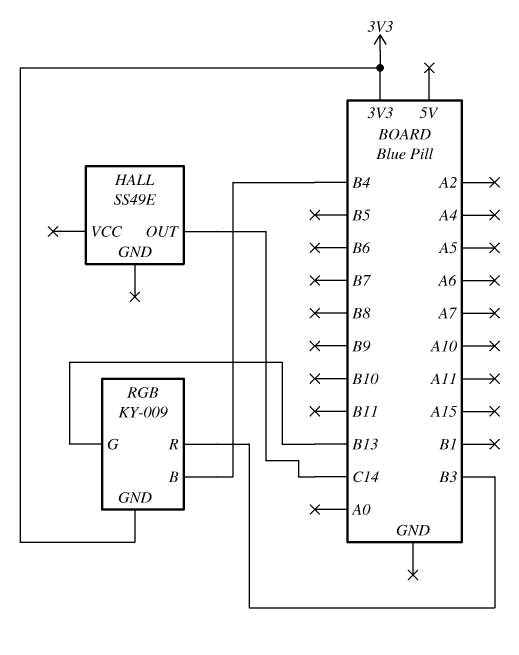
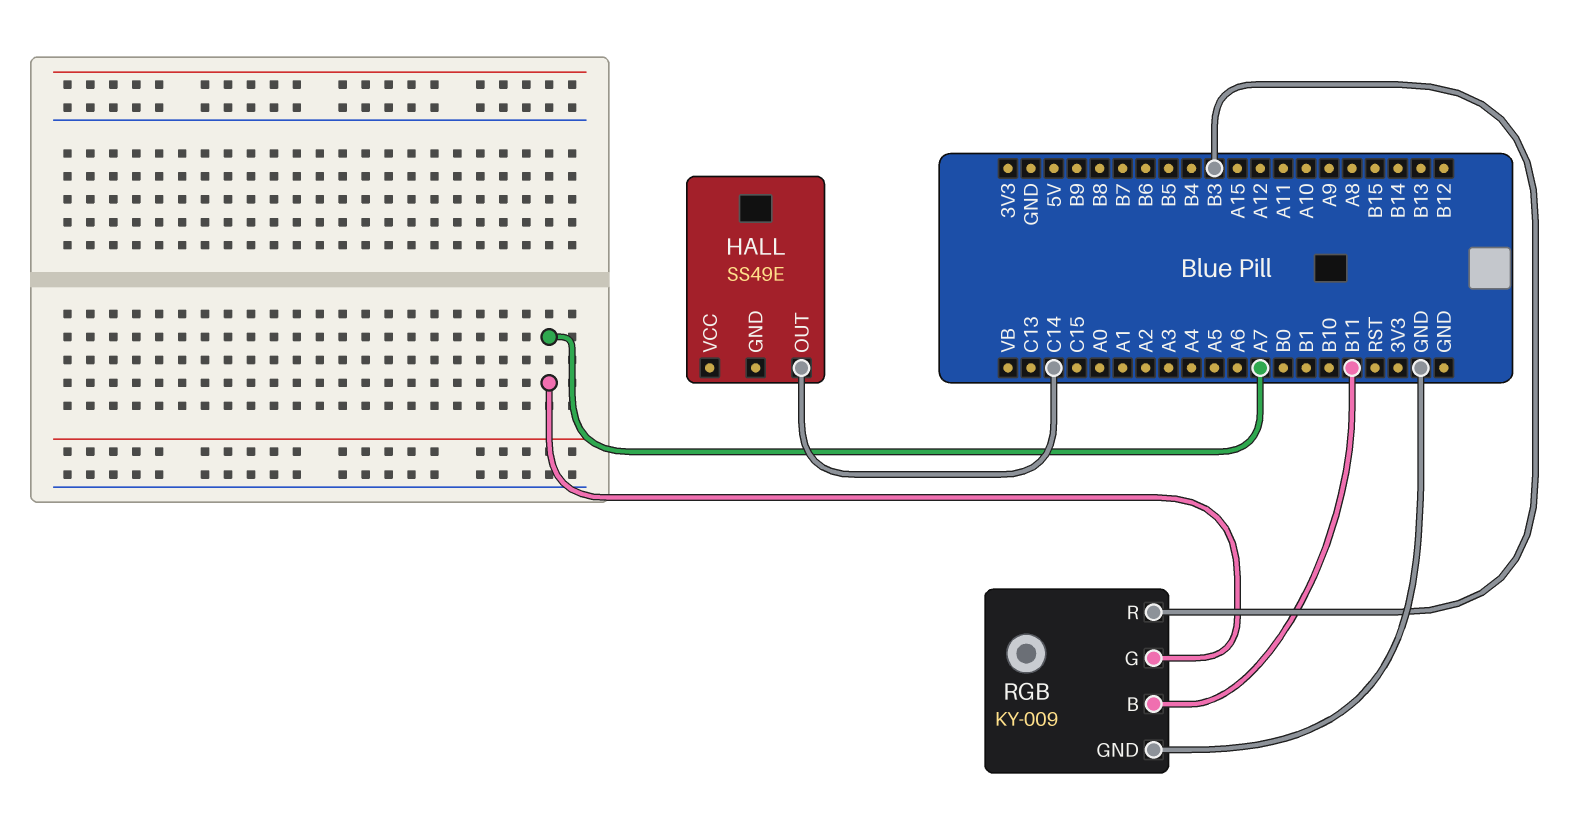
RGB pin B: B4 -> B11
RGB pin G: B13 -> A7
RGB pin GND: 3V3 -> GND

